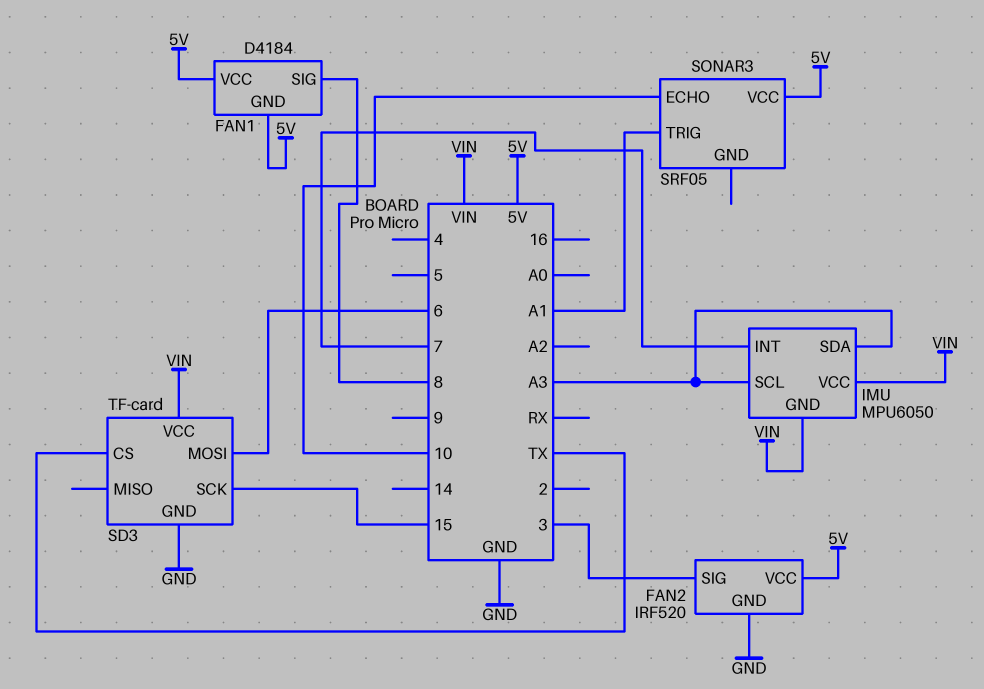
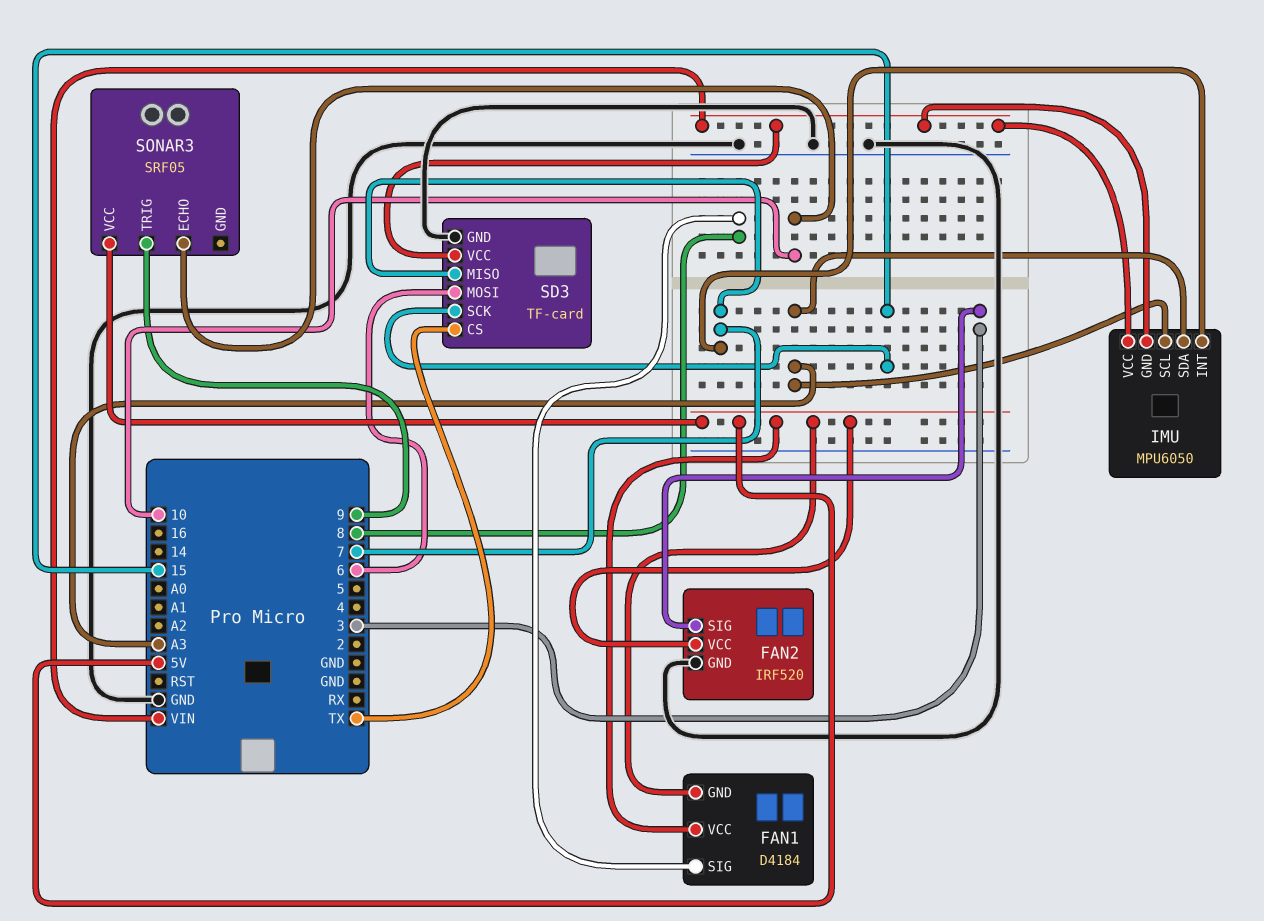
SD3 pin MISO: none -> 7
SONAR3 pin TRIG: A1 -> 9

